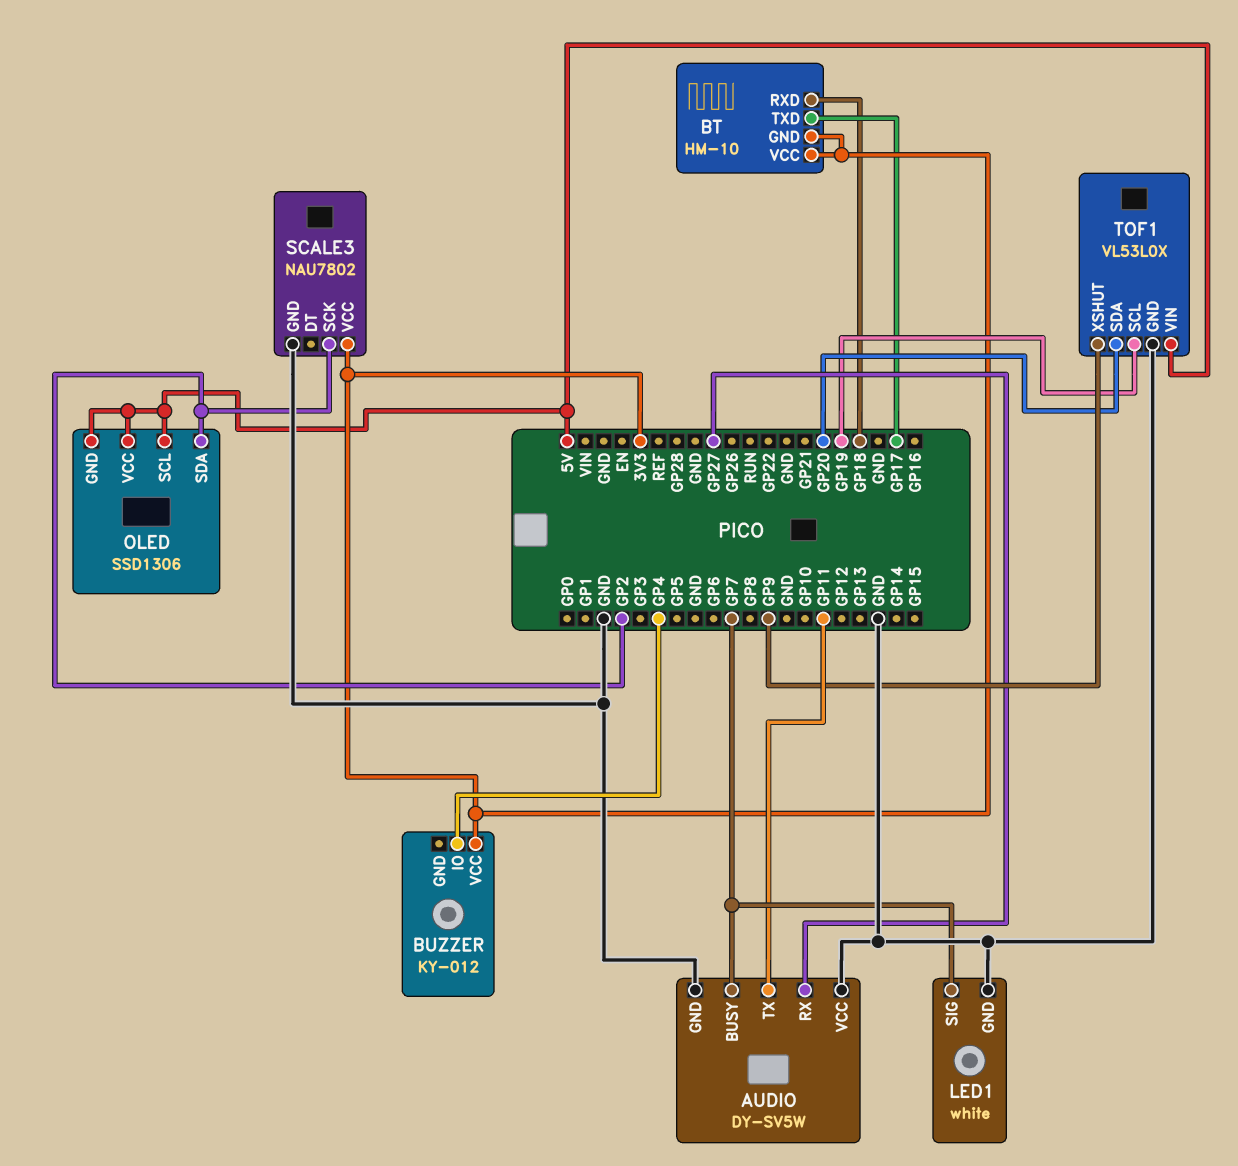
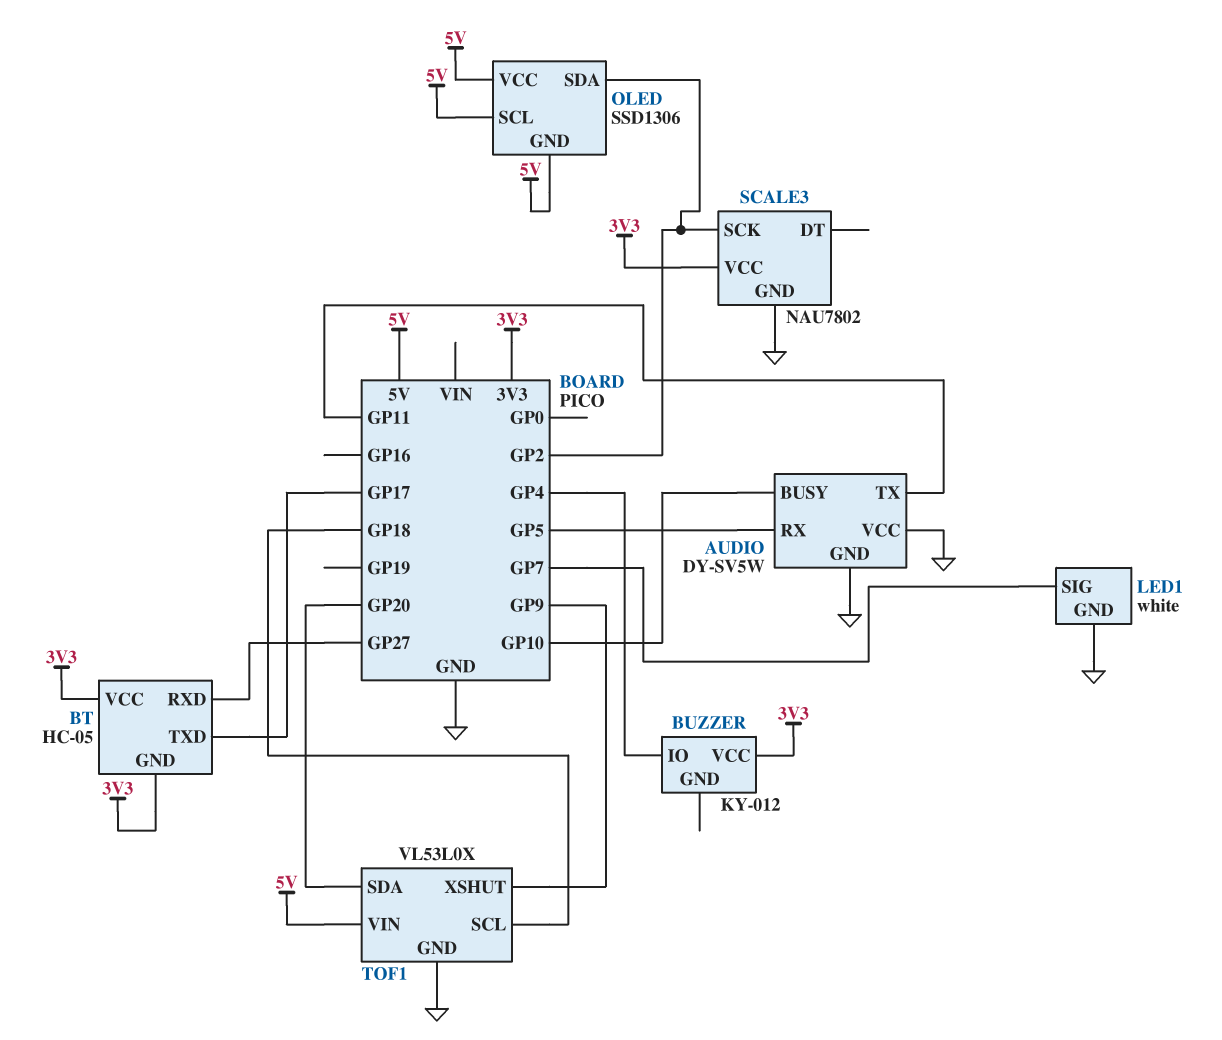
AUDIO pin BUSY: GP7 -> GP10
AUDIO pin RX: GP27 -> GP5
BT: HM-10 -> HC-05
BT pin RXD: GP18 -> GP27
TOF1 pin SCL: GP19 -> GP18

